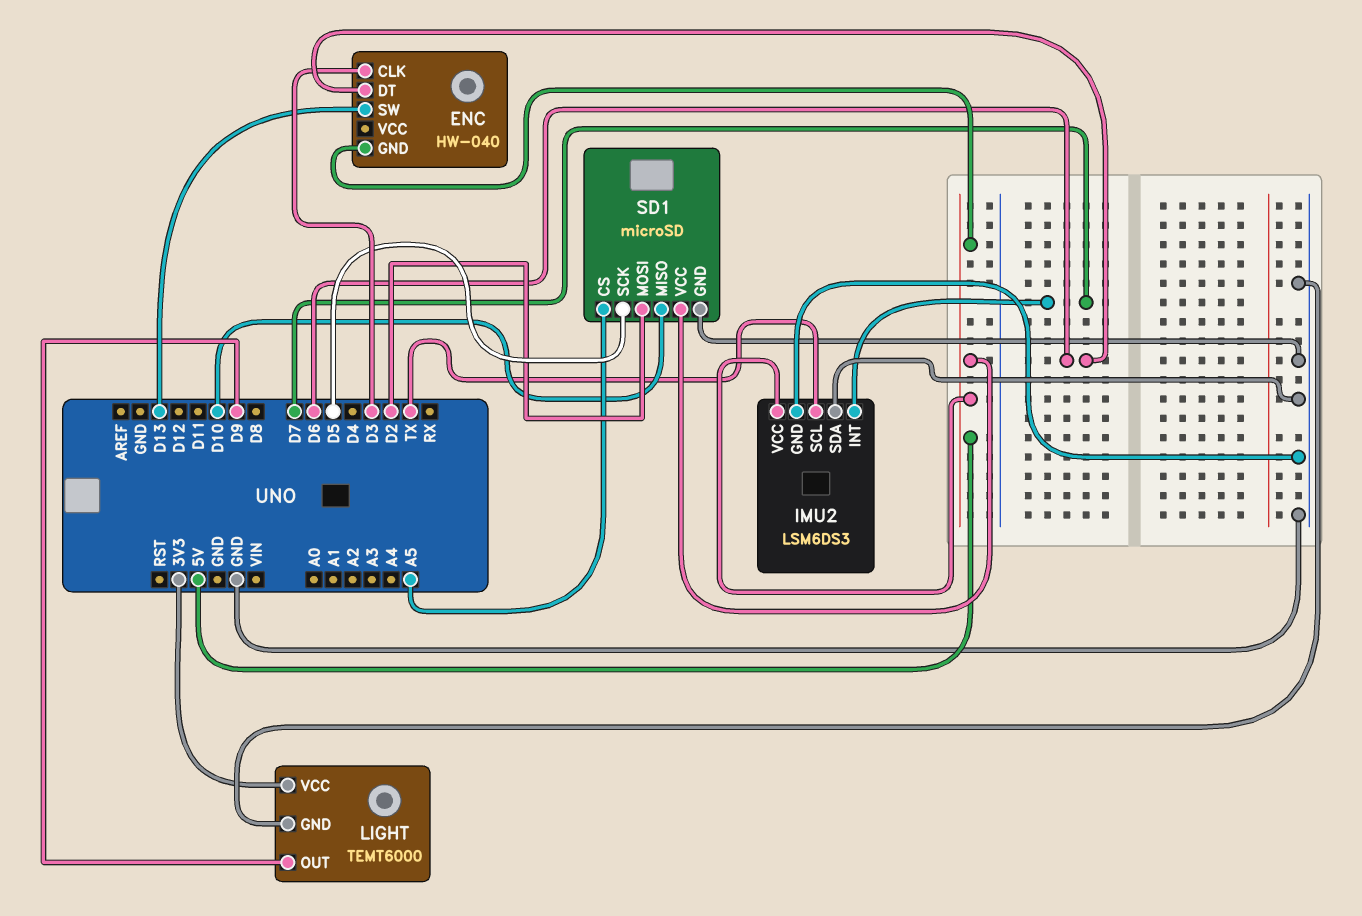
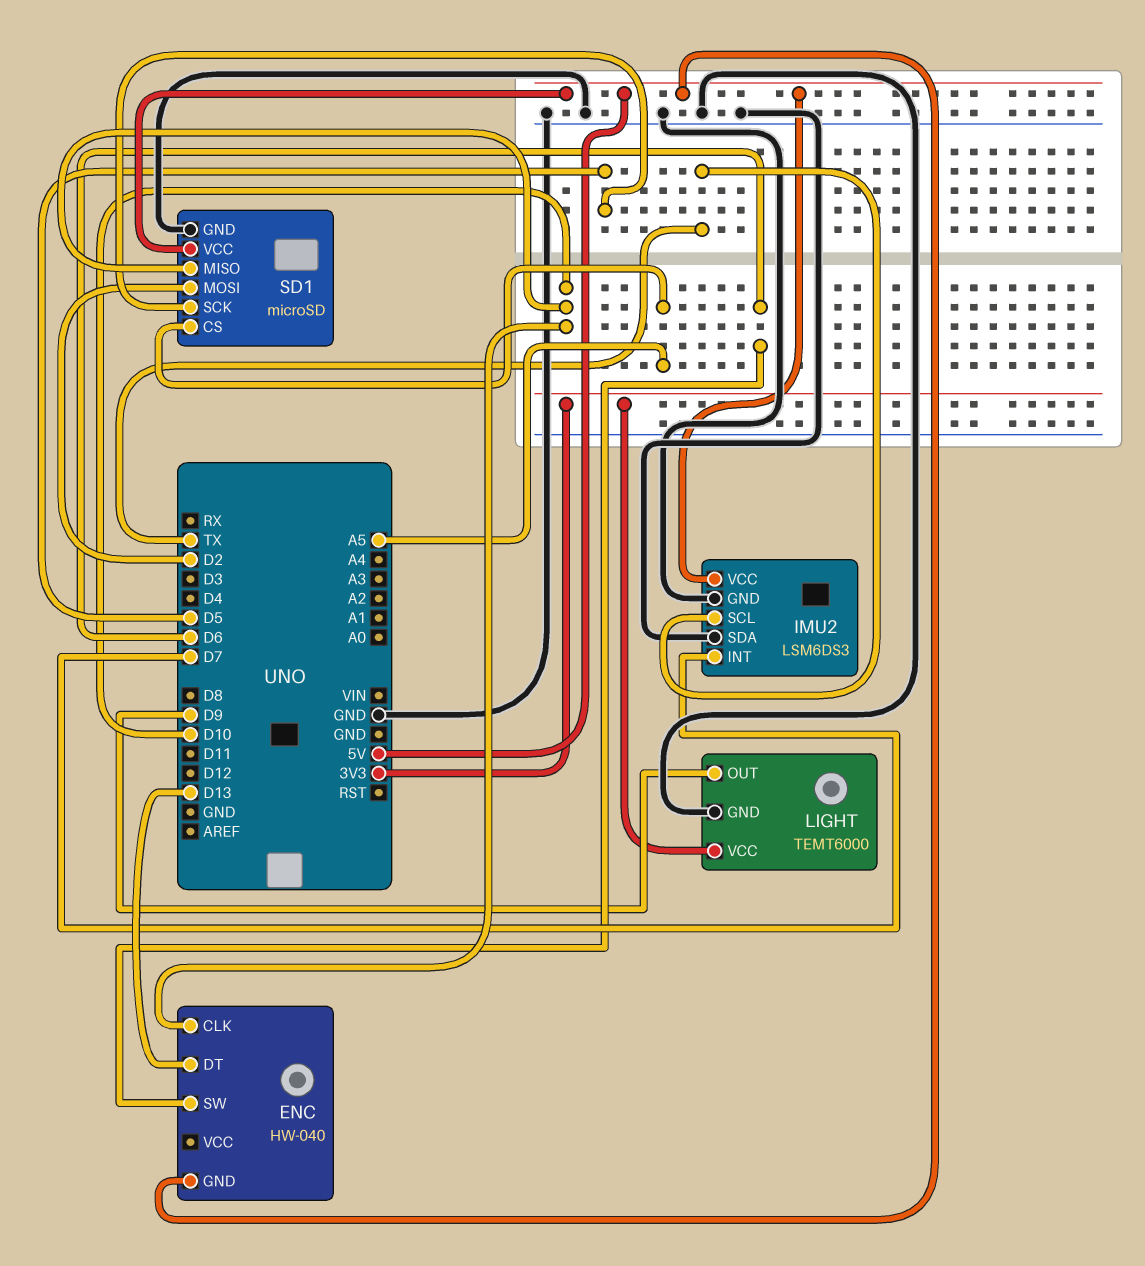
ENC pin CLK: D3 -> D10
ENC pin DT: D6 -> D13
ENC pin SW: D13 -> D6

